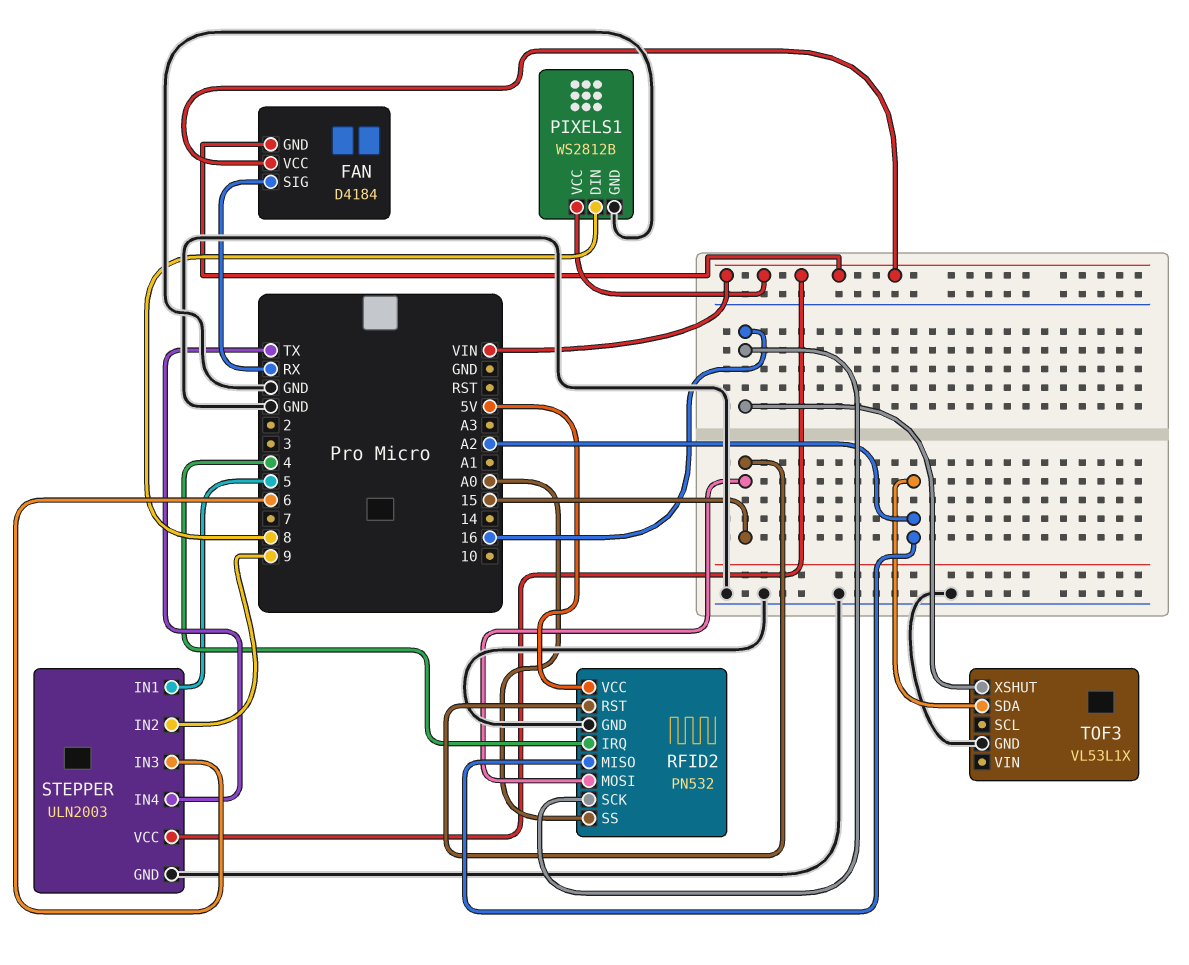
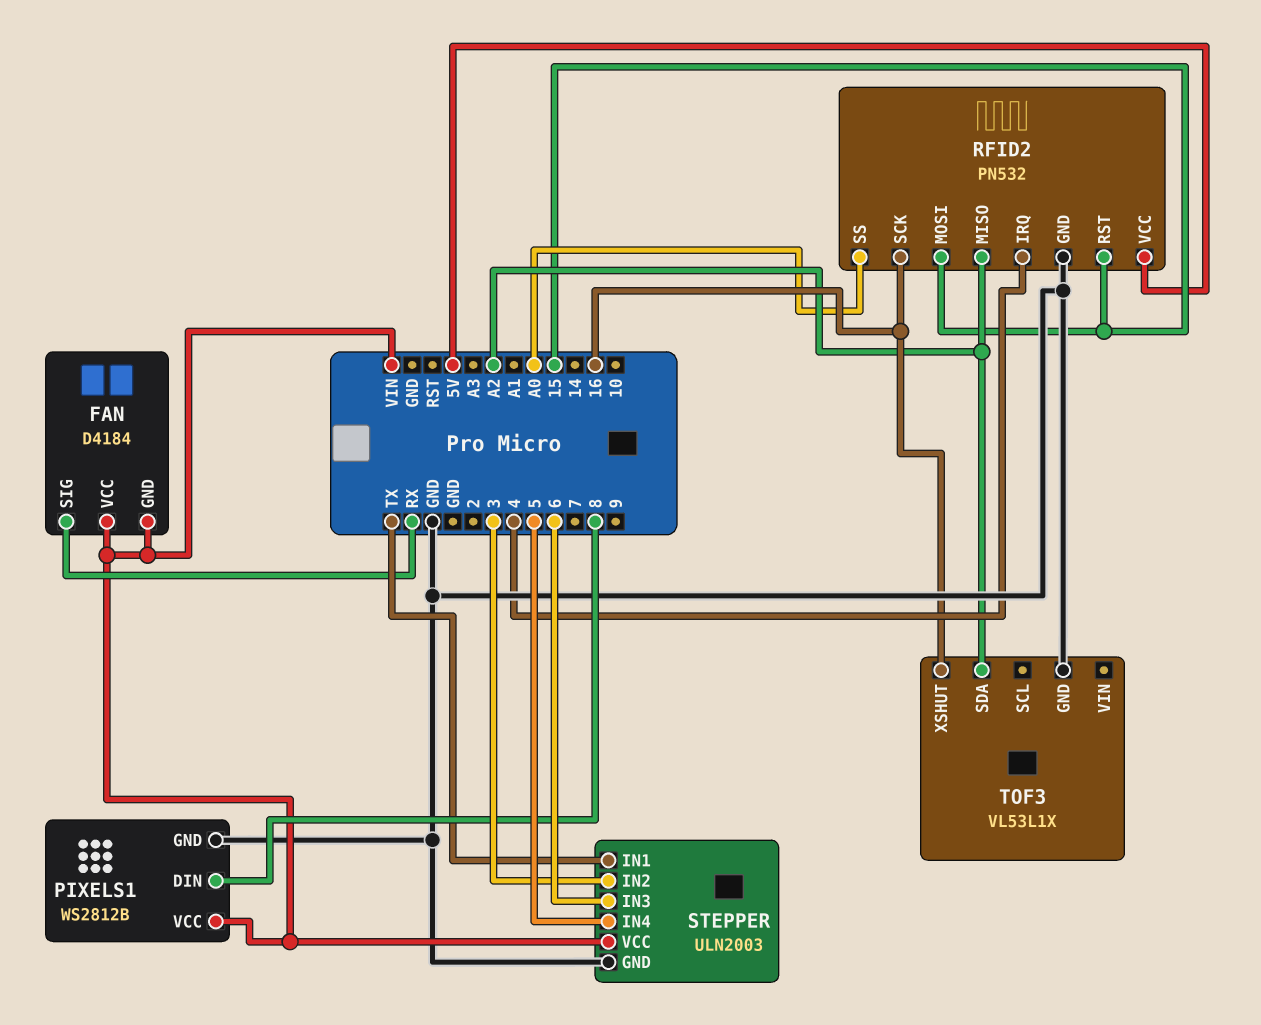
STEPPER pin IN1: 5 -> TX
STEPPER pin IN2: 9 -> 3
STEPPER pin IN4: TX -> 5

